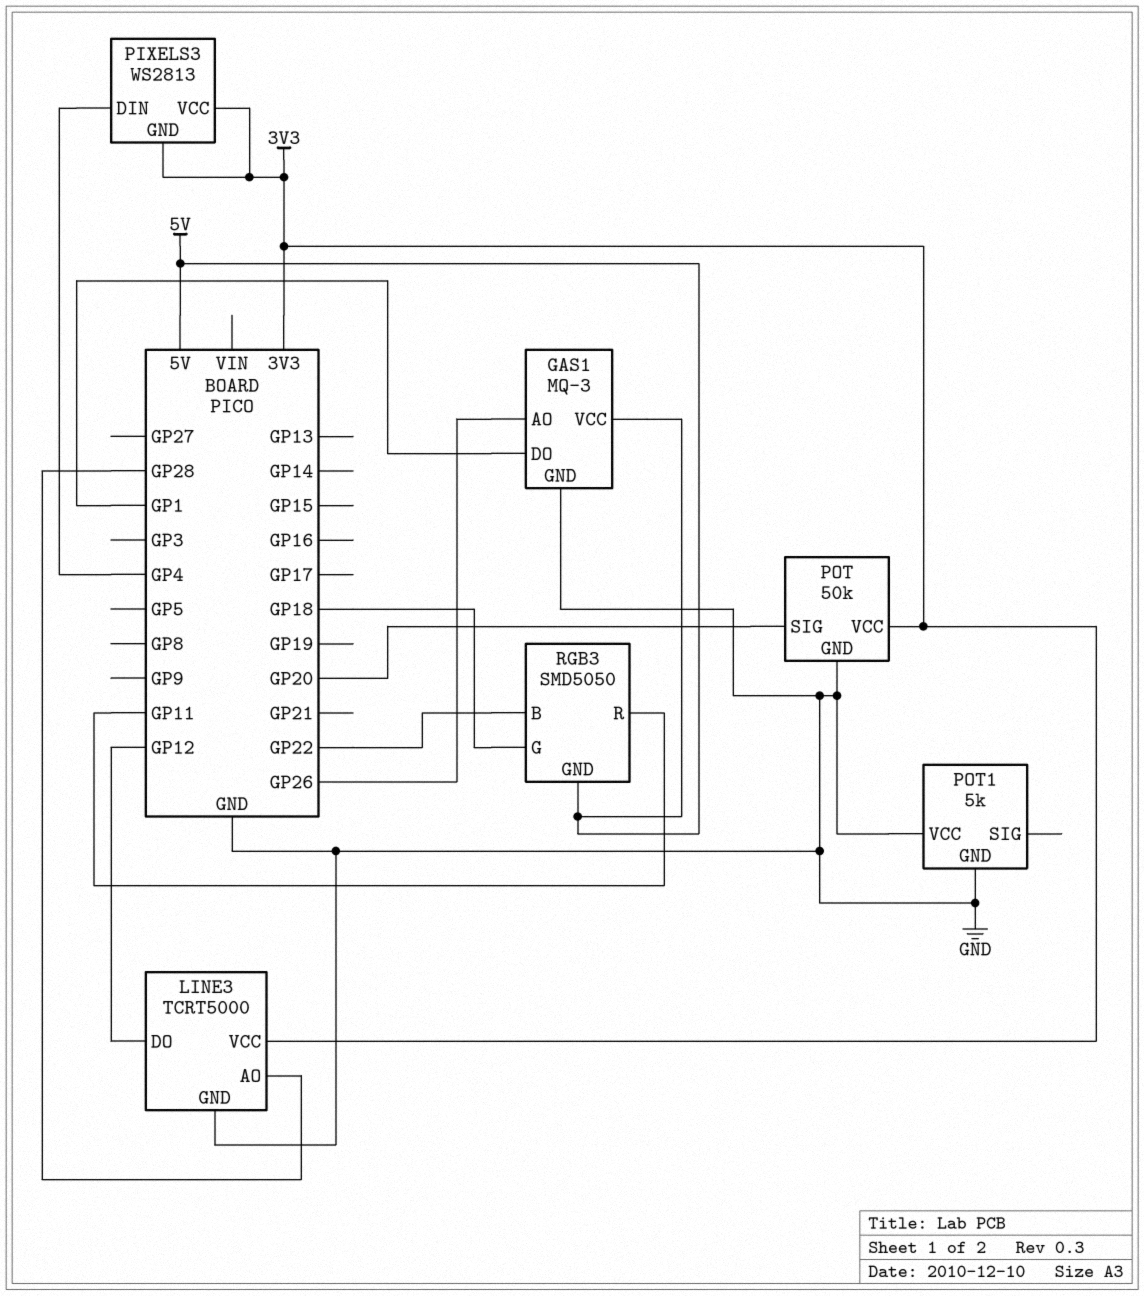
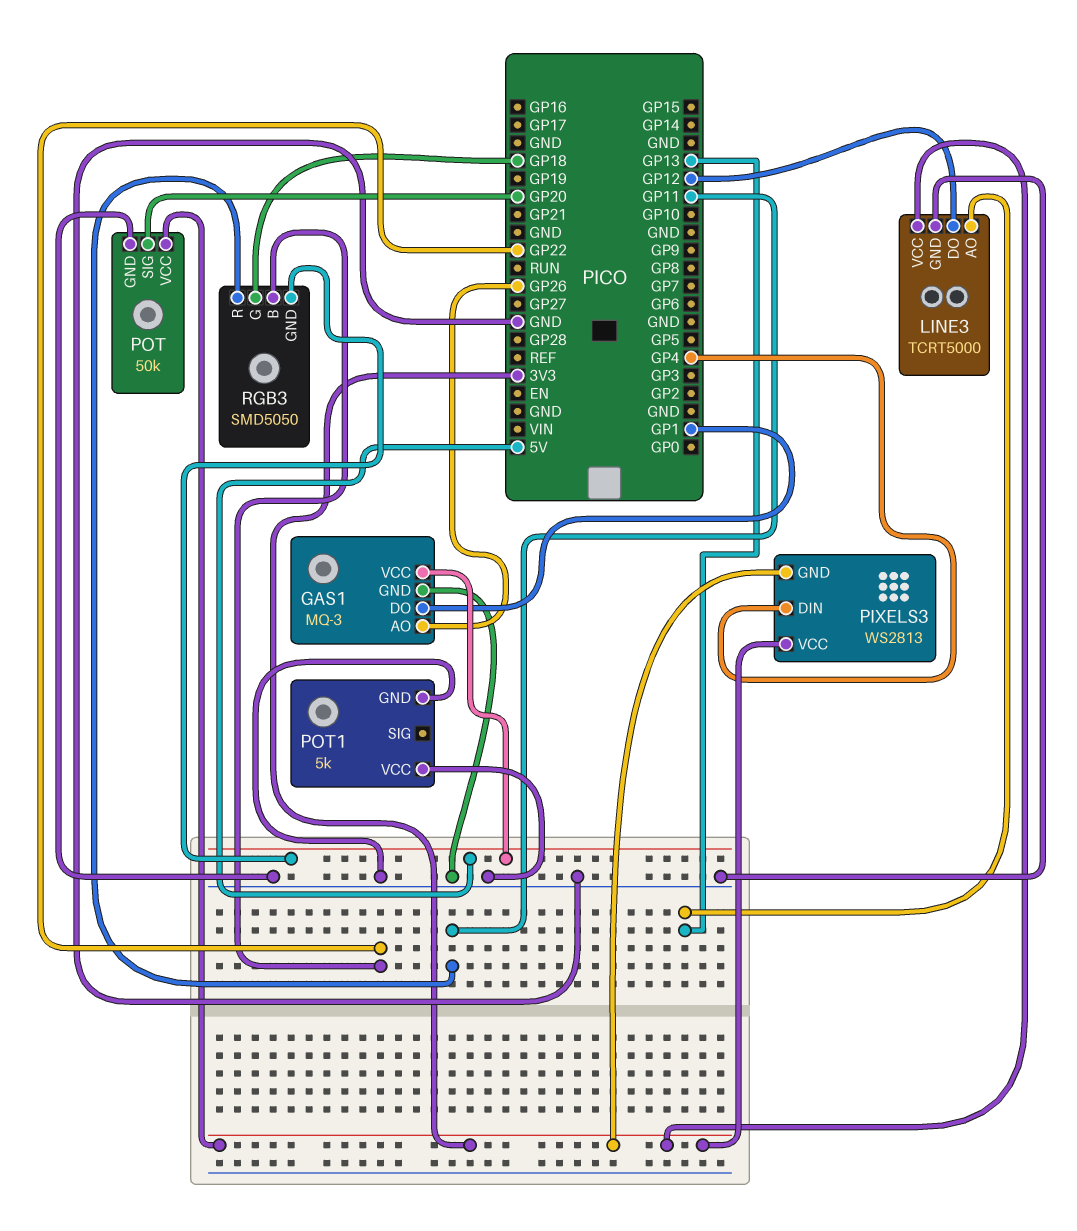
LINE3 pin AO: GP28 -> GP13

